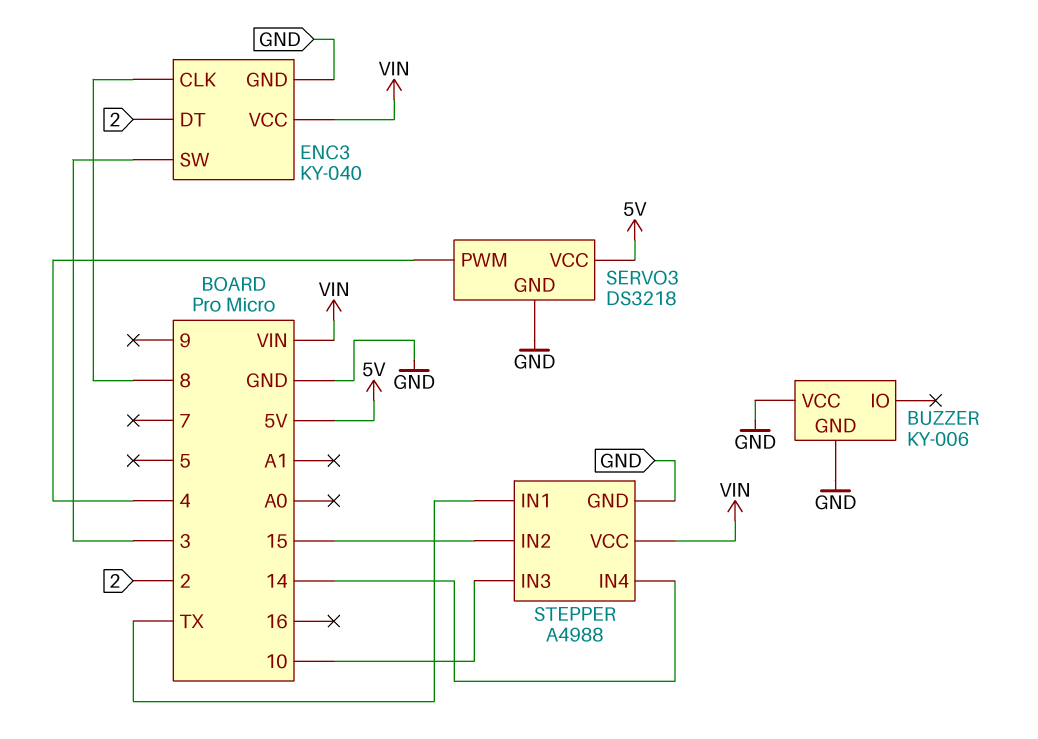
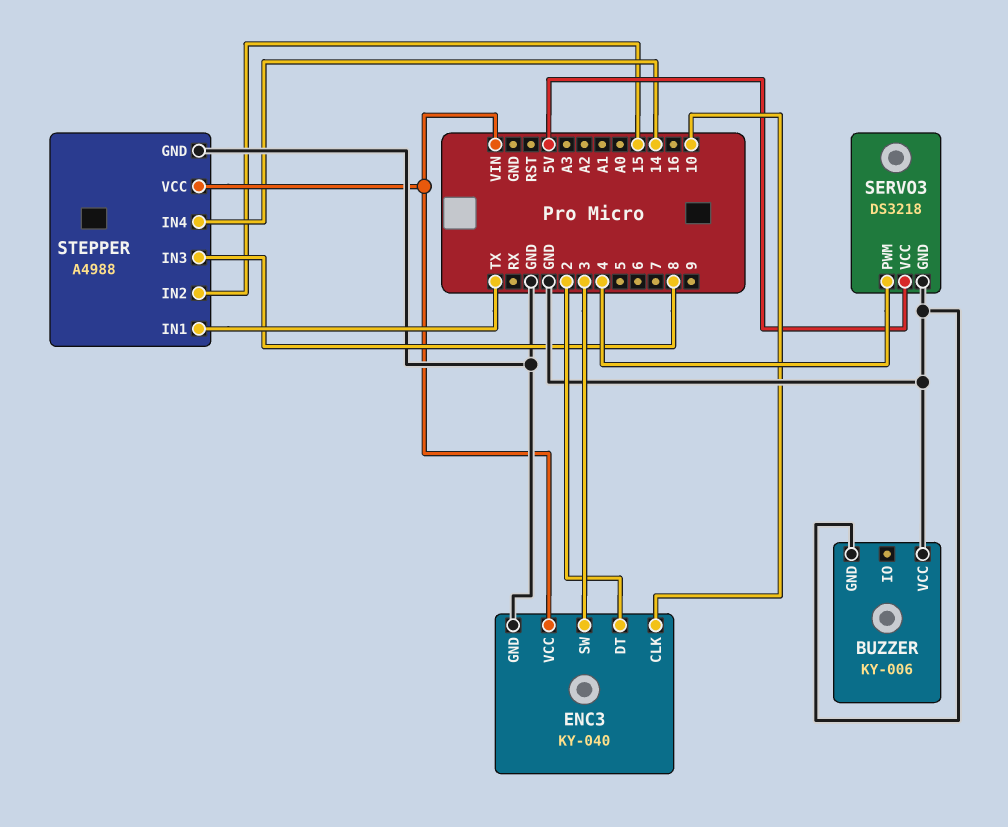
ENC3 pin CLK: 8 -> 10
STEPPER pin IN3: 10 -> 8

